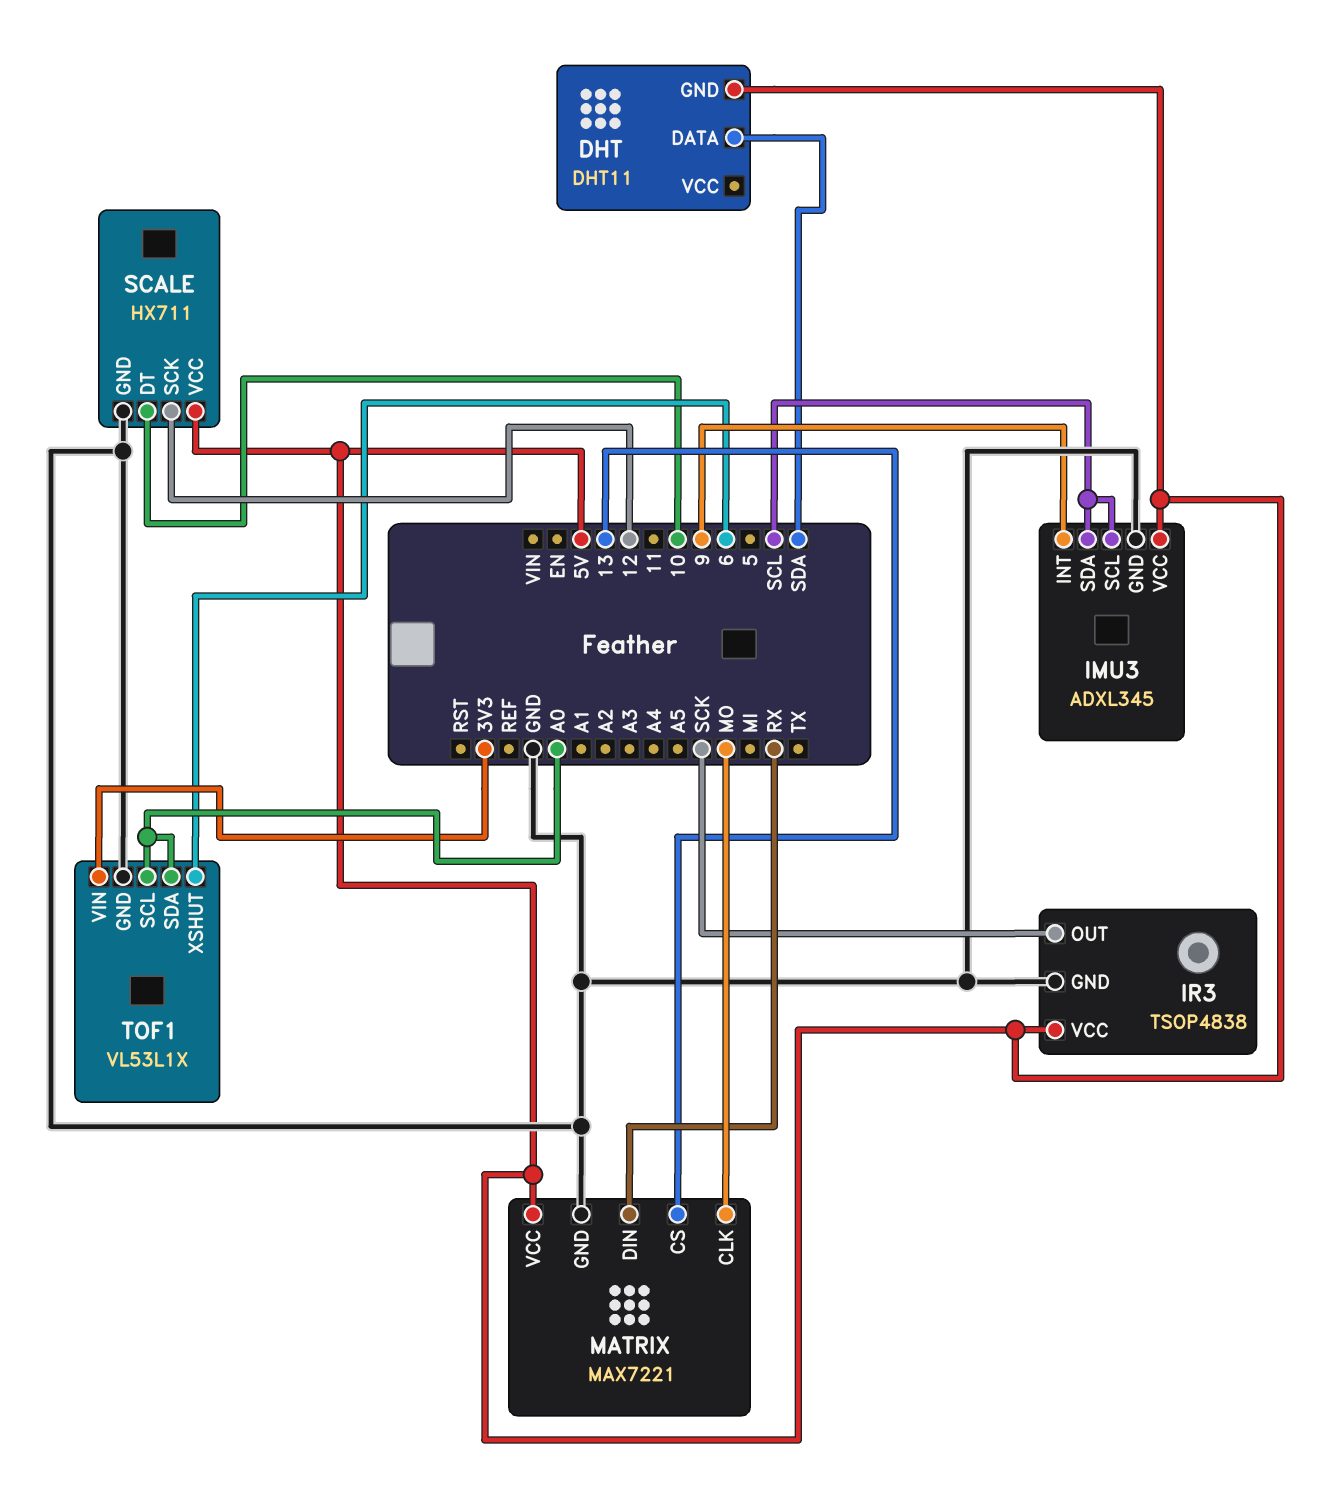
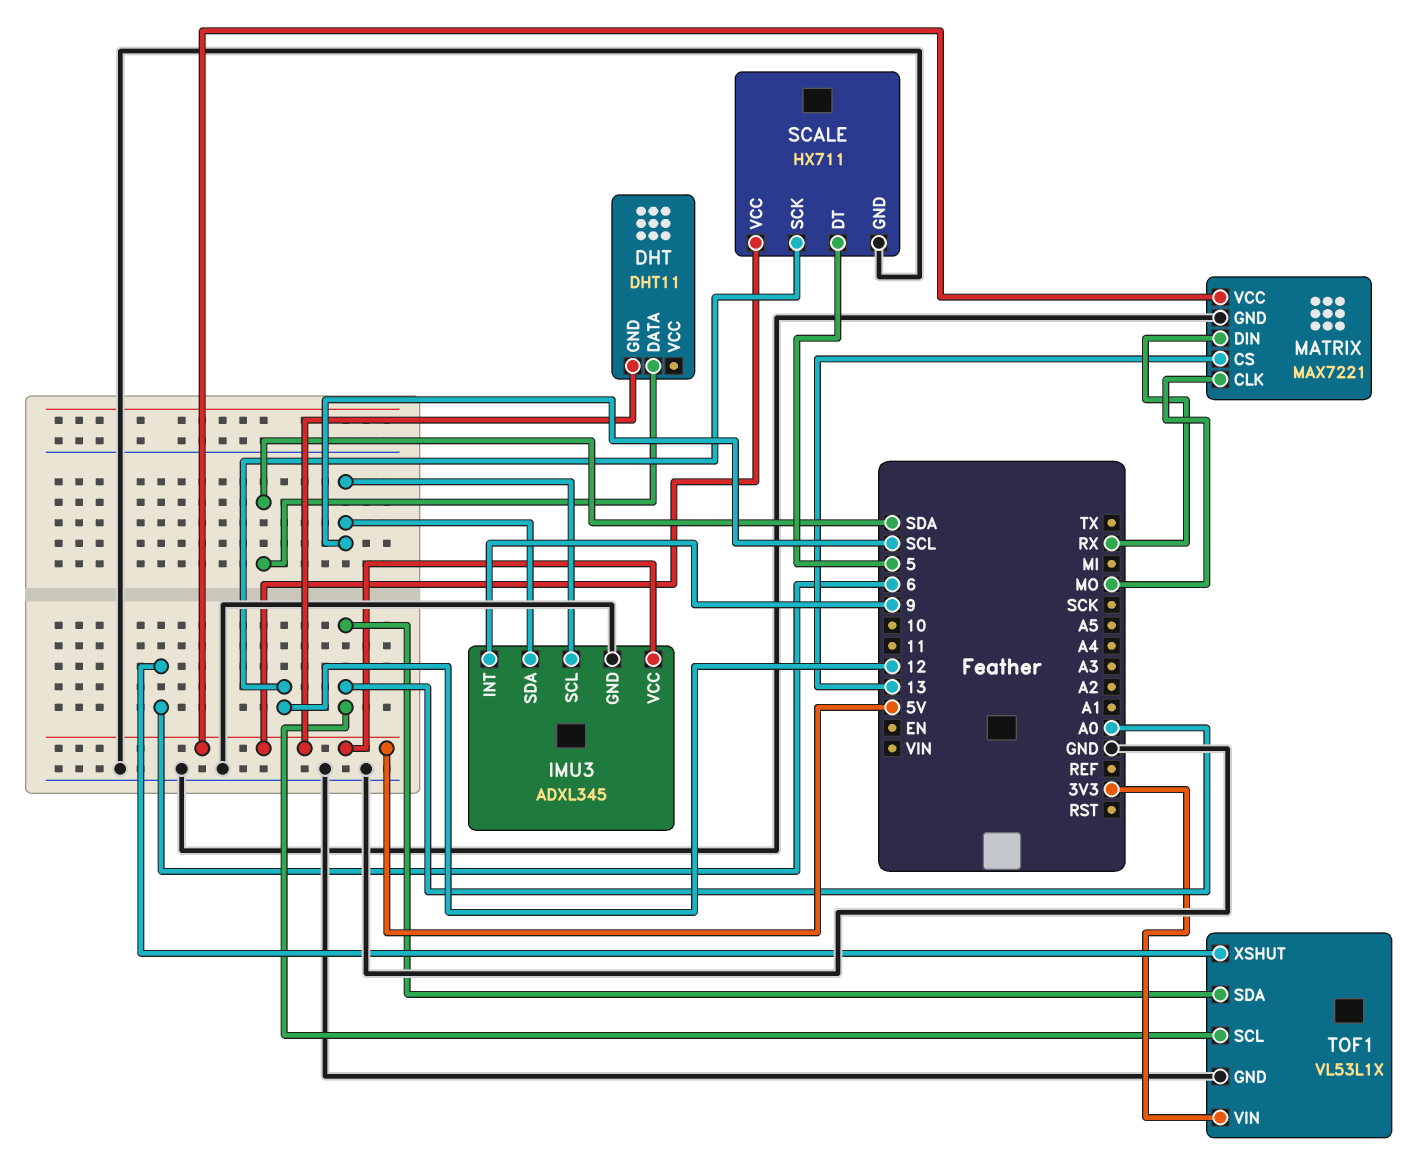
IR3: TSOP4838 -> none
IR3 pin GND: GND -> none
IR3 pin OUT: SCK -> none
IR3 pin VCC: 5V -> none
SCALE pin DT: 10 -> 5

